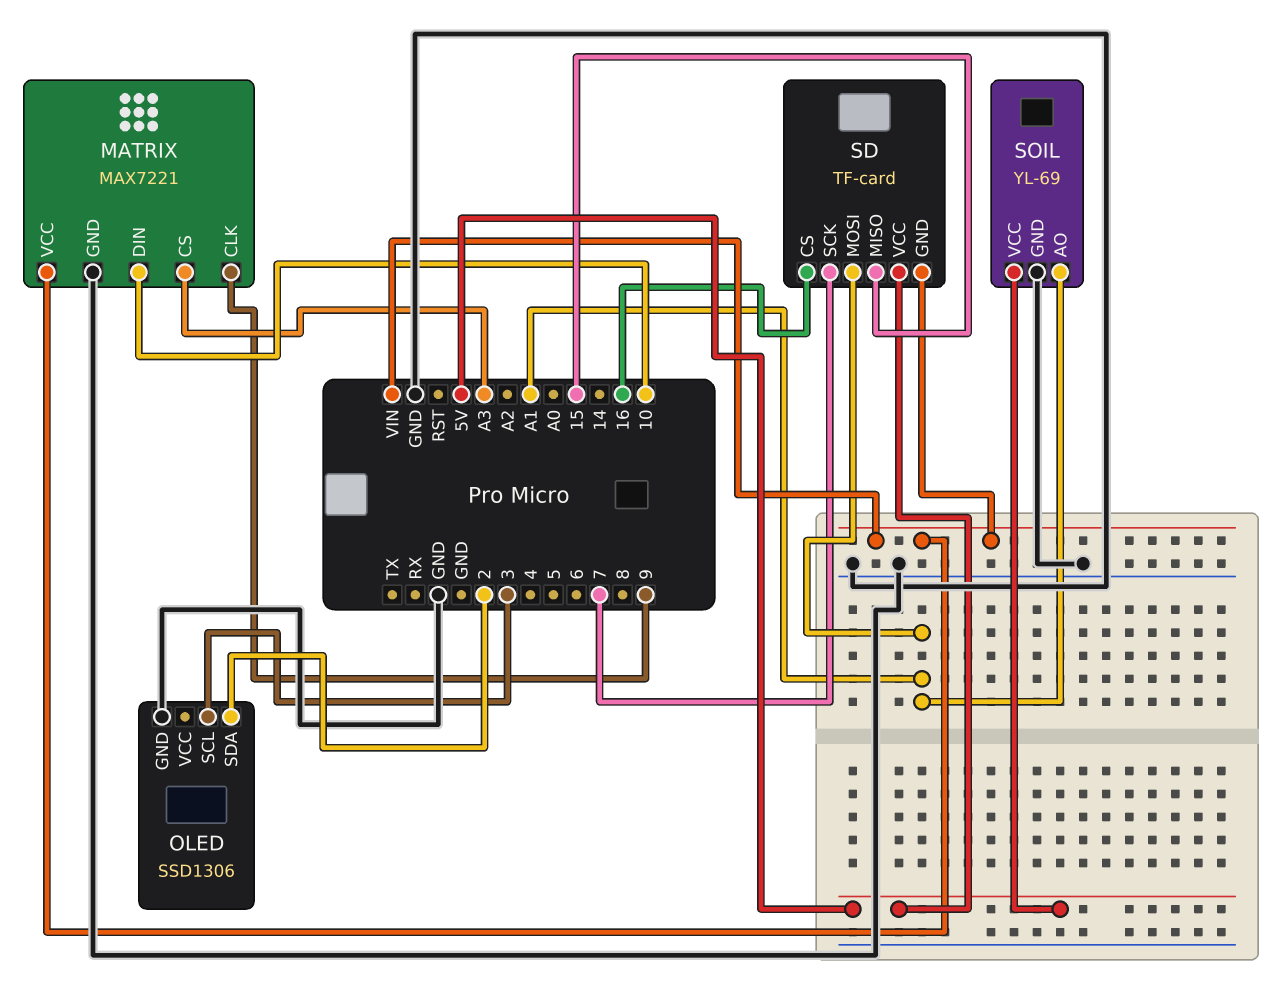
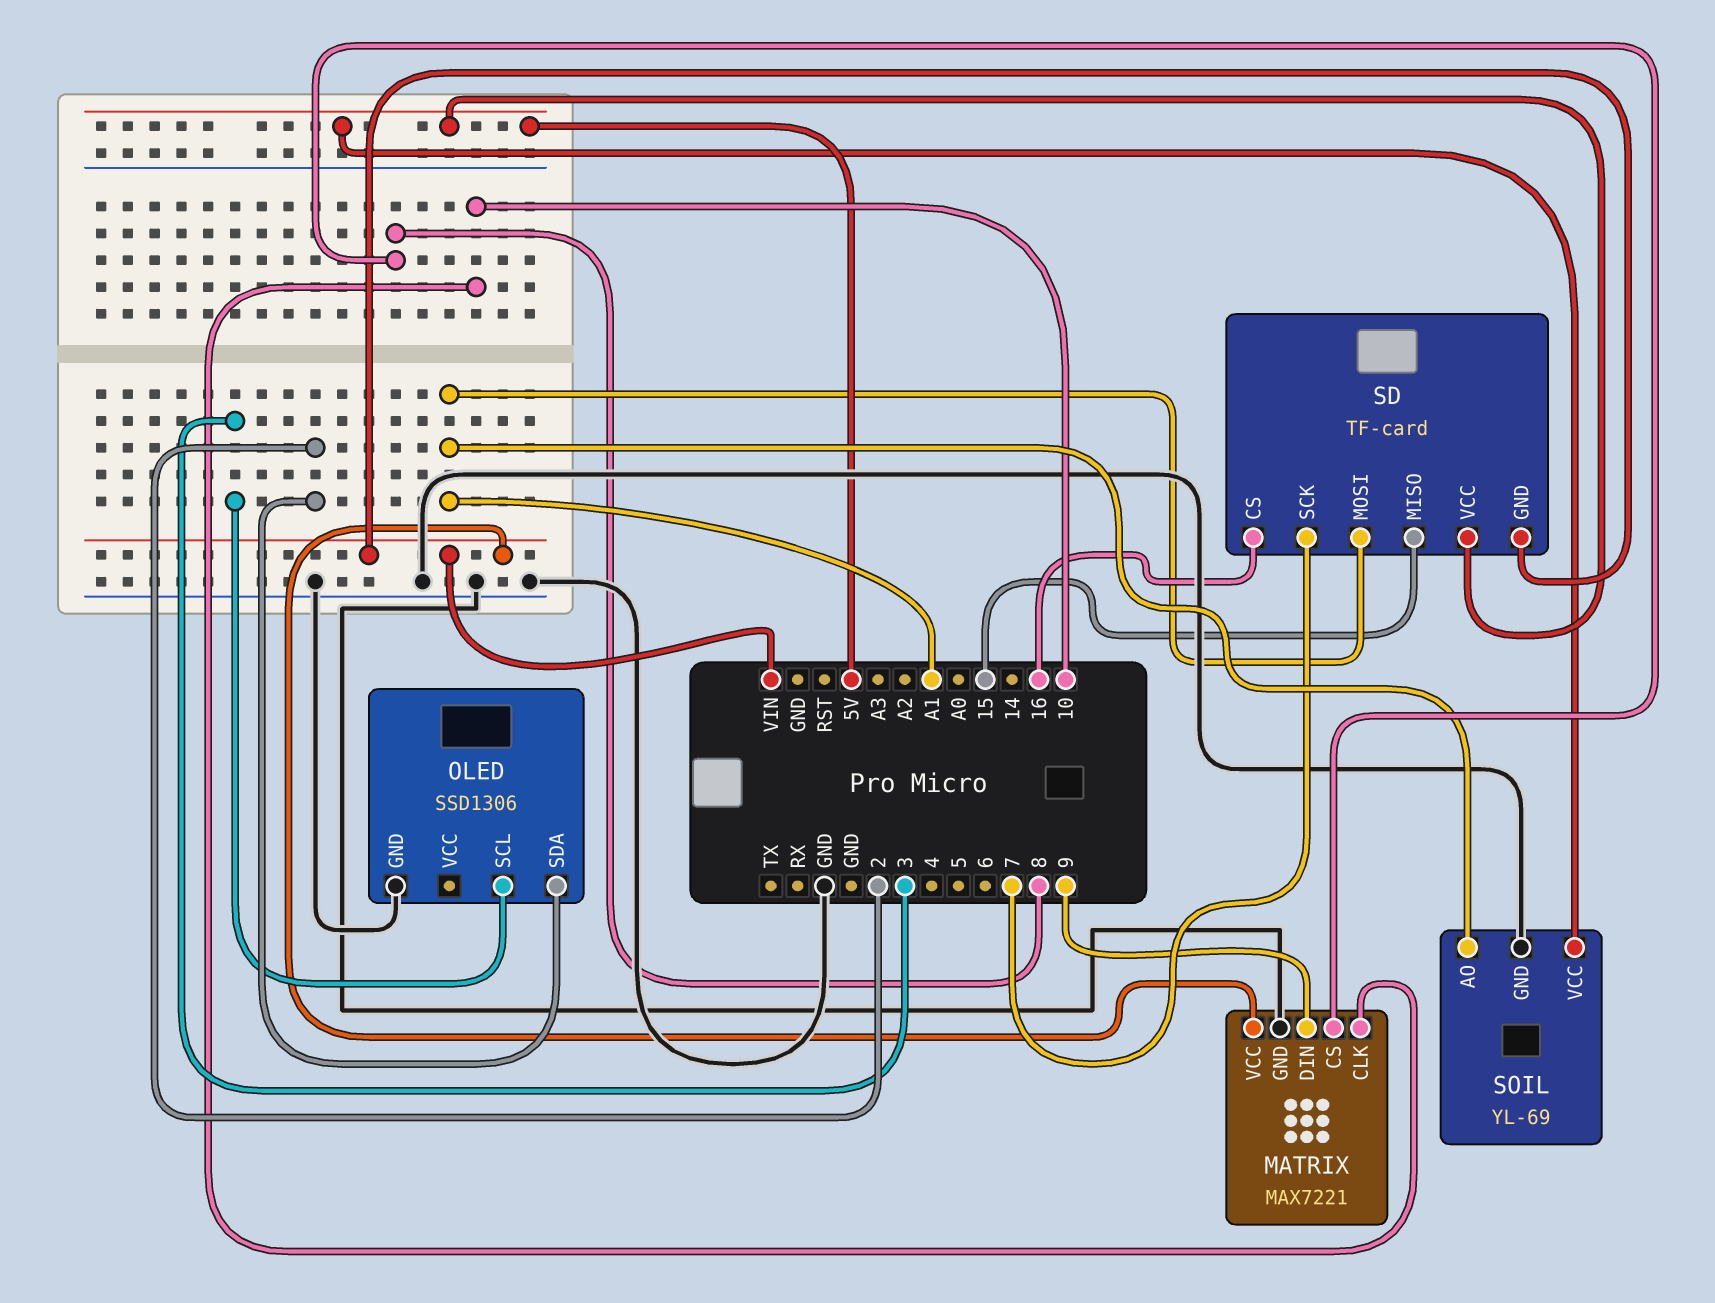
MATRIX pin CLK: 9 -> 10
MATRIX pin CS: A3 -> 8
MATRIX pin DIN: 10 -> 9

